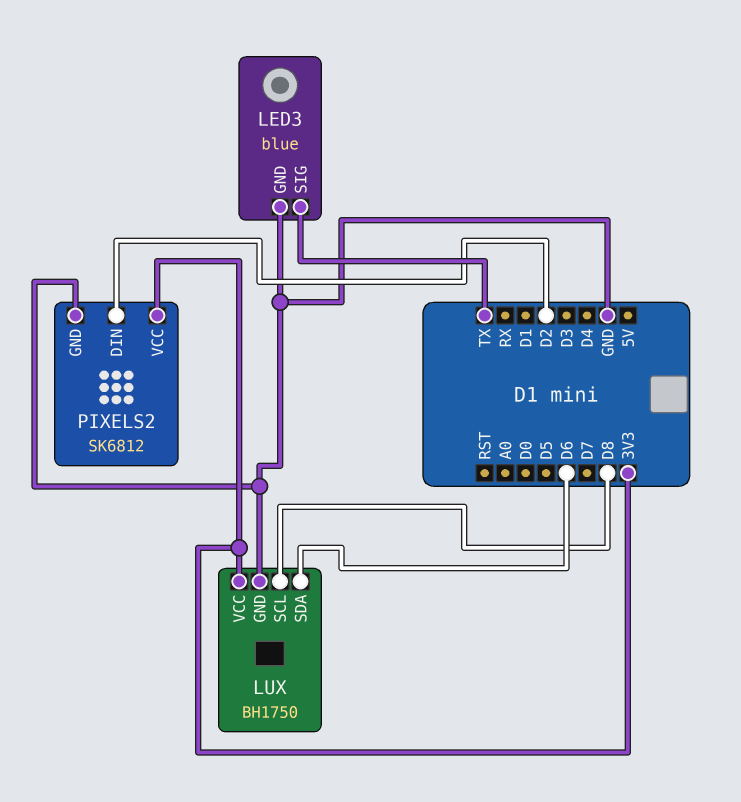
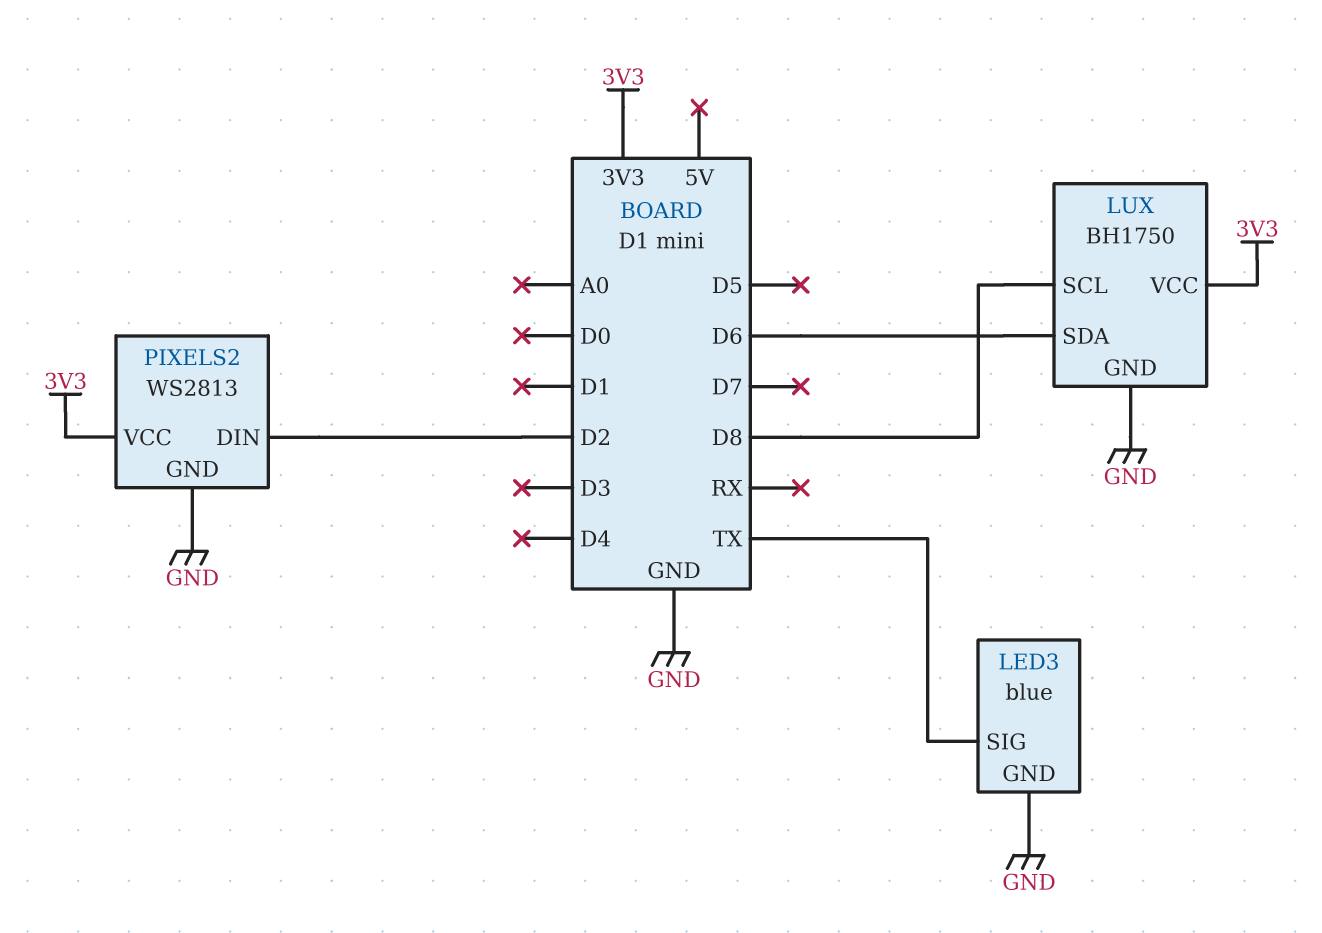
PIXELS2: SK6812 -> WS2813

